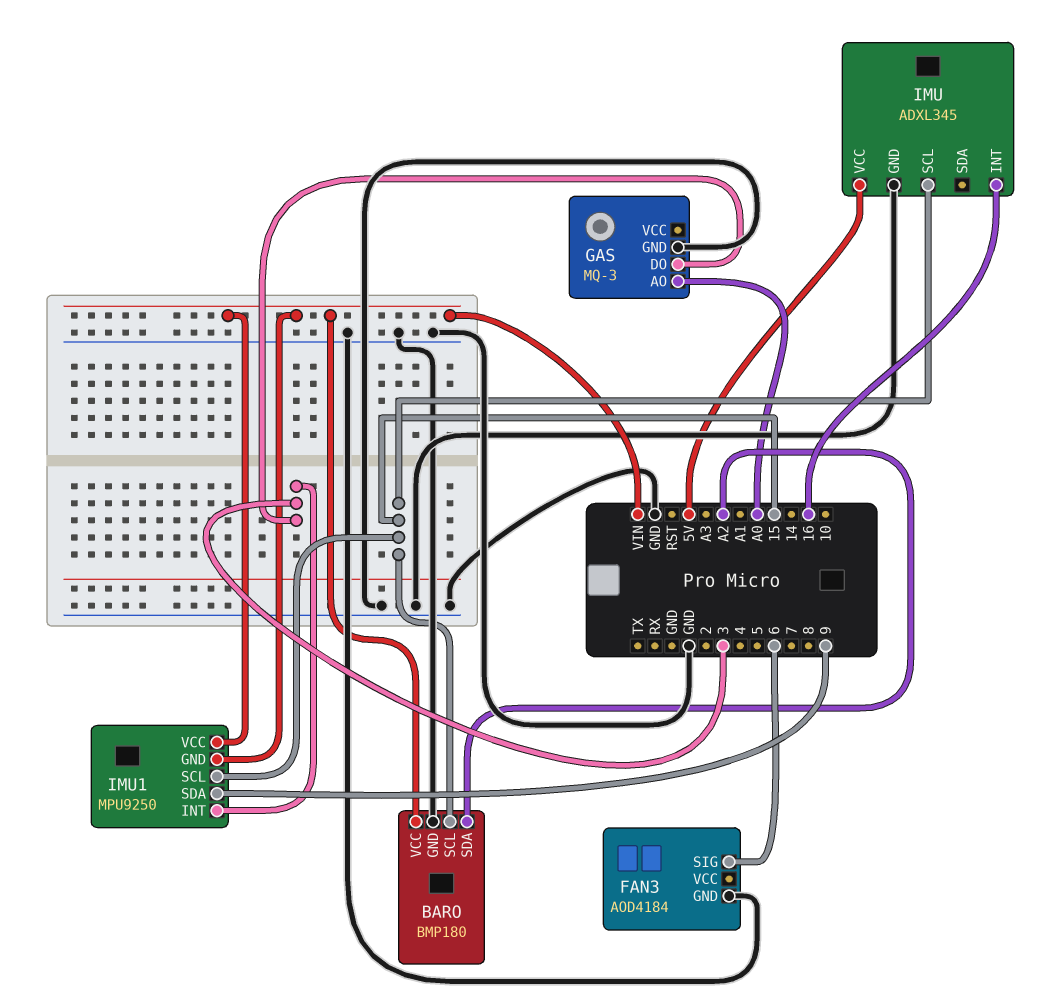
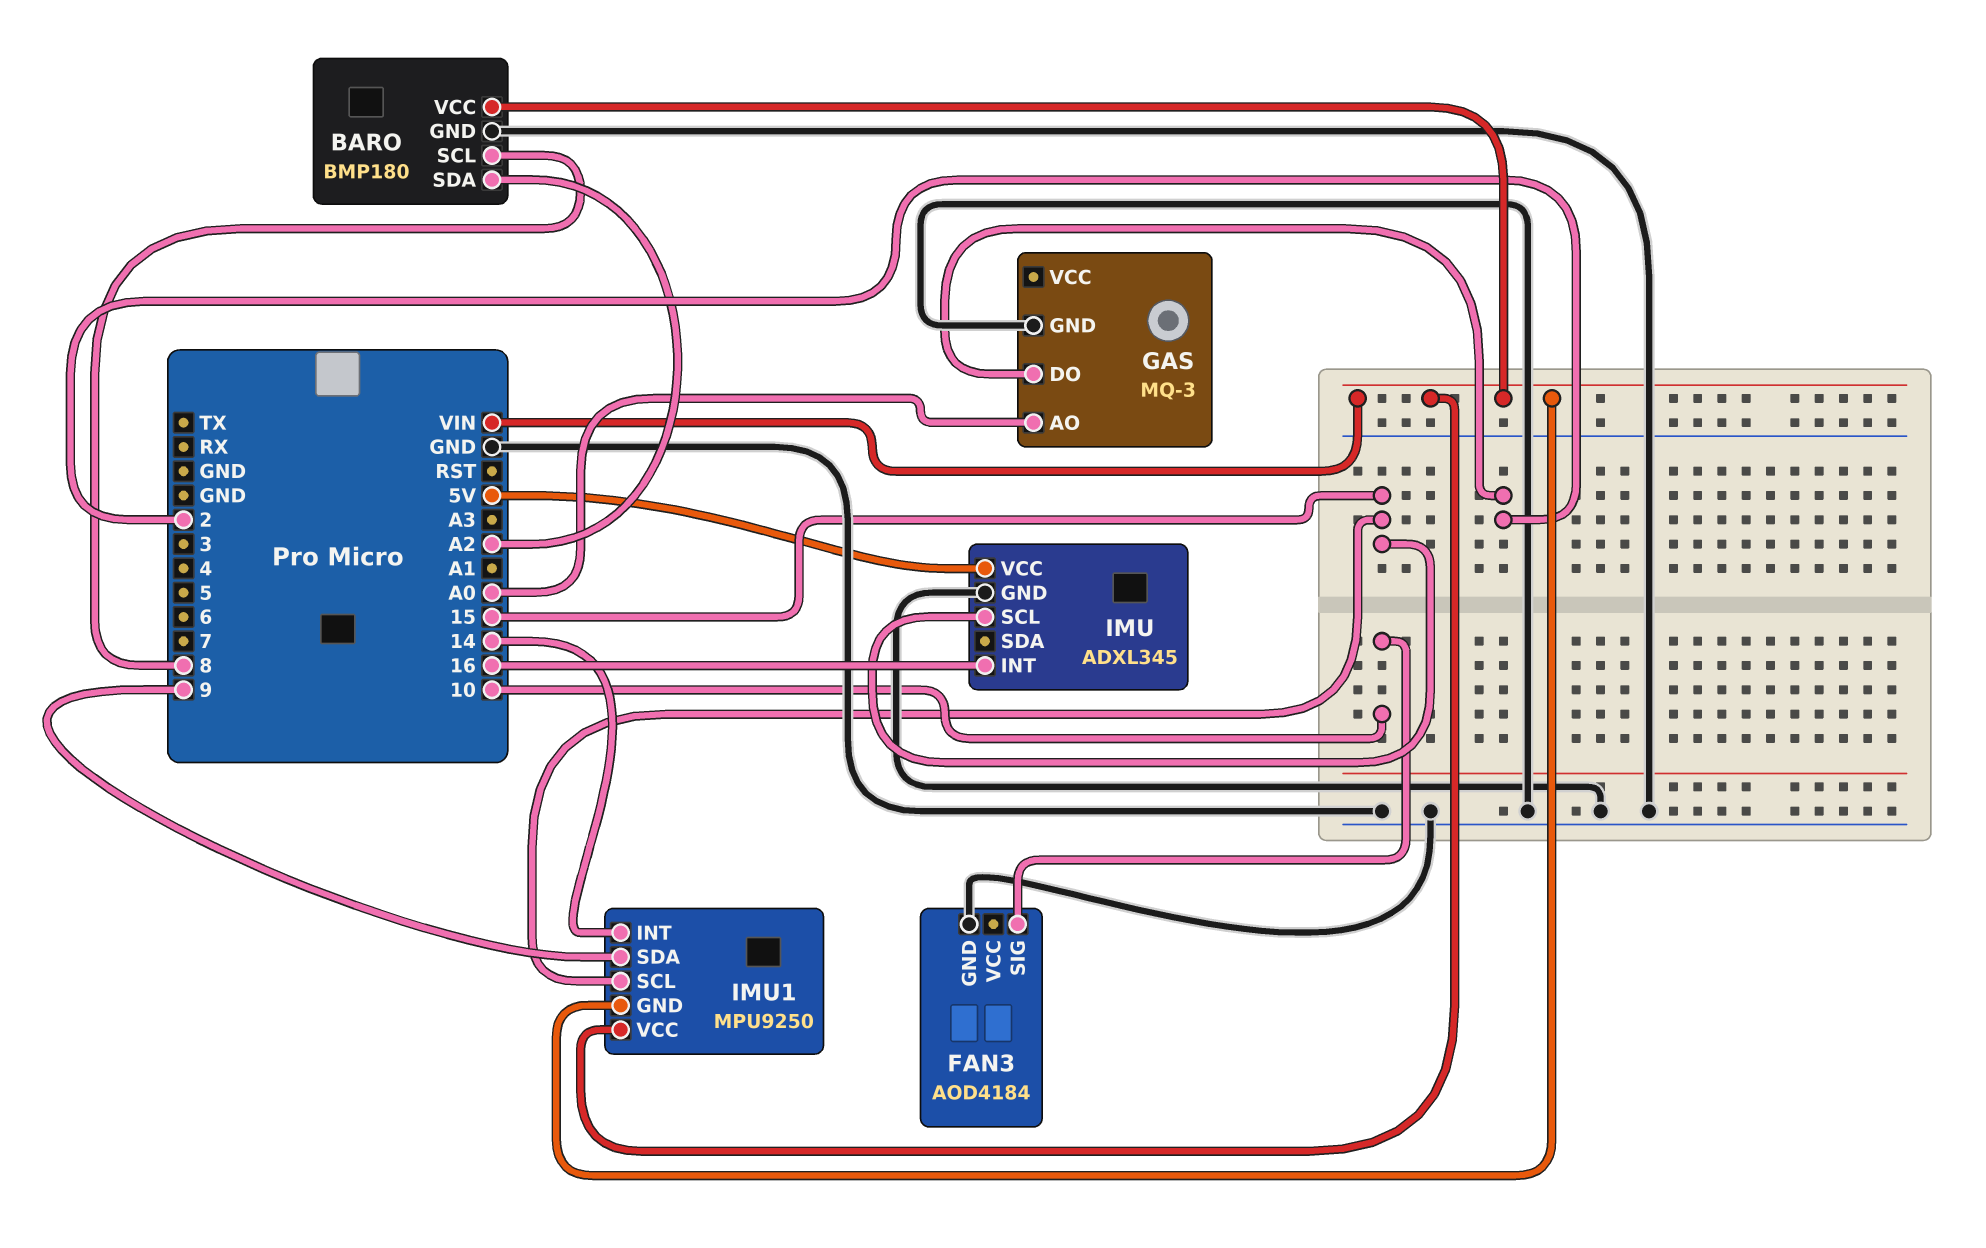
BARO pin SCL: 15 -> 8
FAN3 pin SIG: 6 -> 10
GAS pin DO: 3 -> 2
IMU1 pin INT: 3 -> 14

